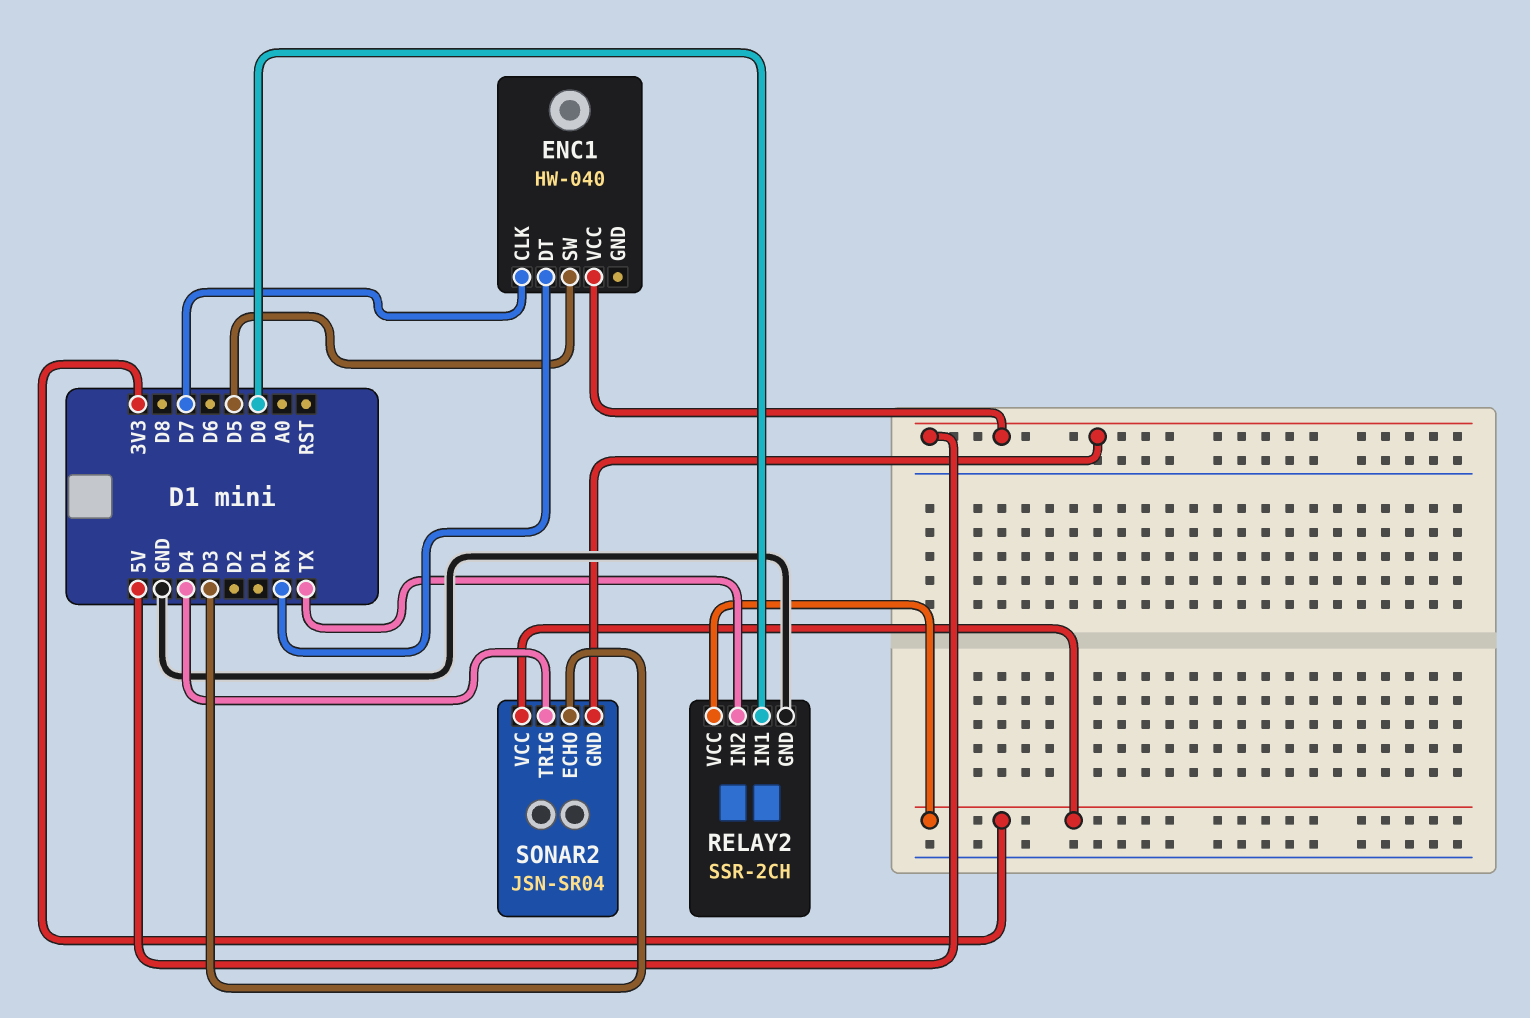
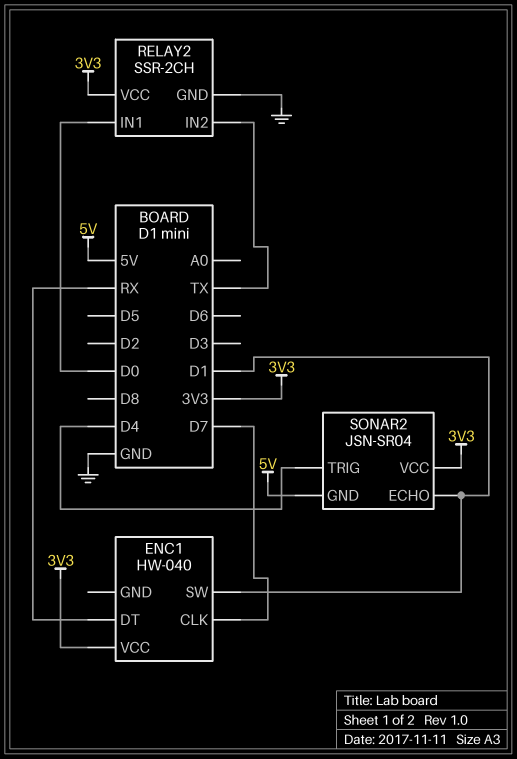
ENC1 pin SW: D5 -> D1
ENC1 pin VCC: 5V -> 3V3
SONAR2 pin ECHO: D3 -> D1

